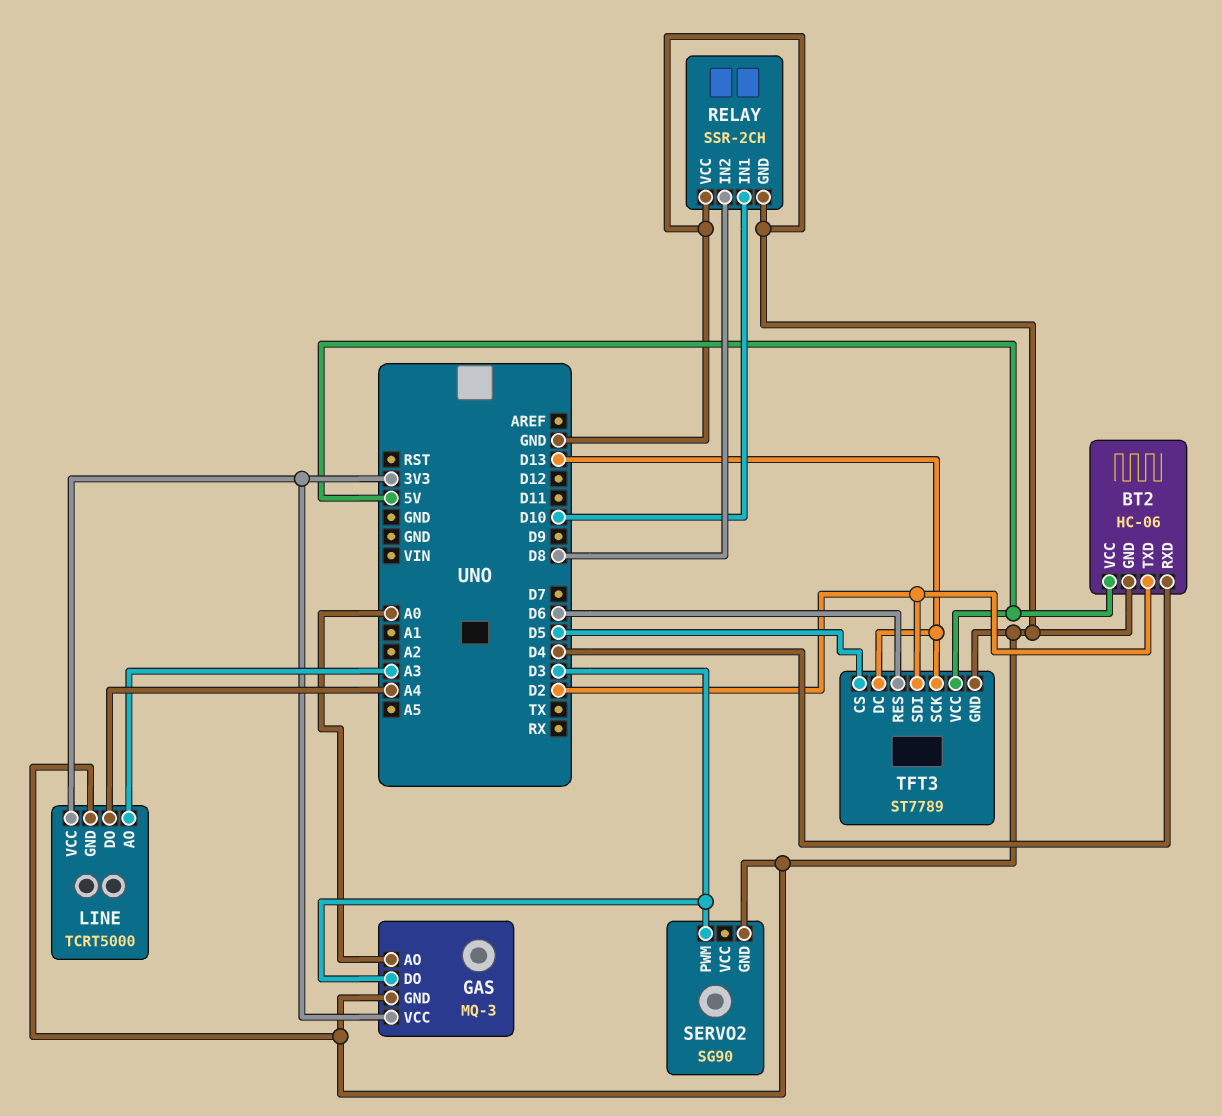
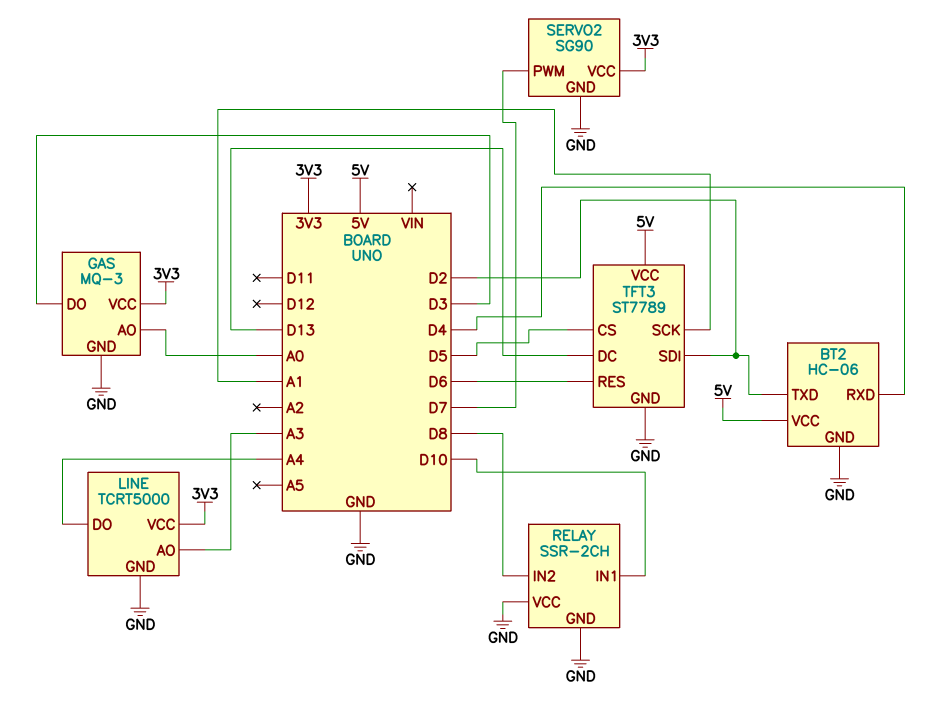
SERVO2 pin PWM: D3 -> D7
SERVO2 pin VCC: none -> 3V3
TFT3 pin SCK: D13 -> A1

